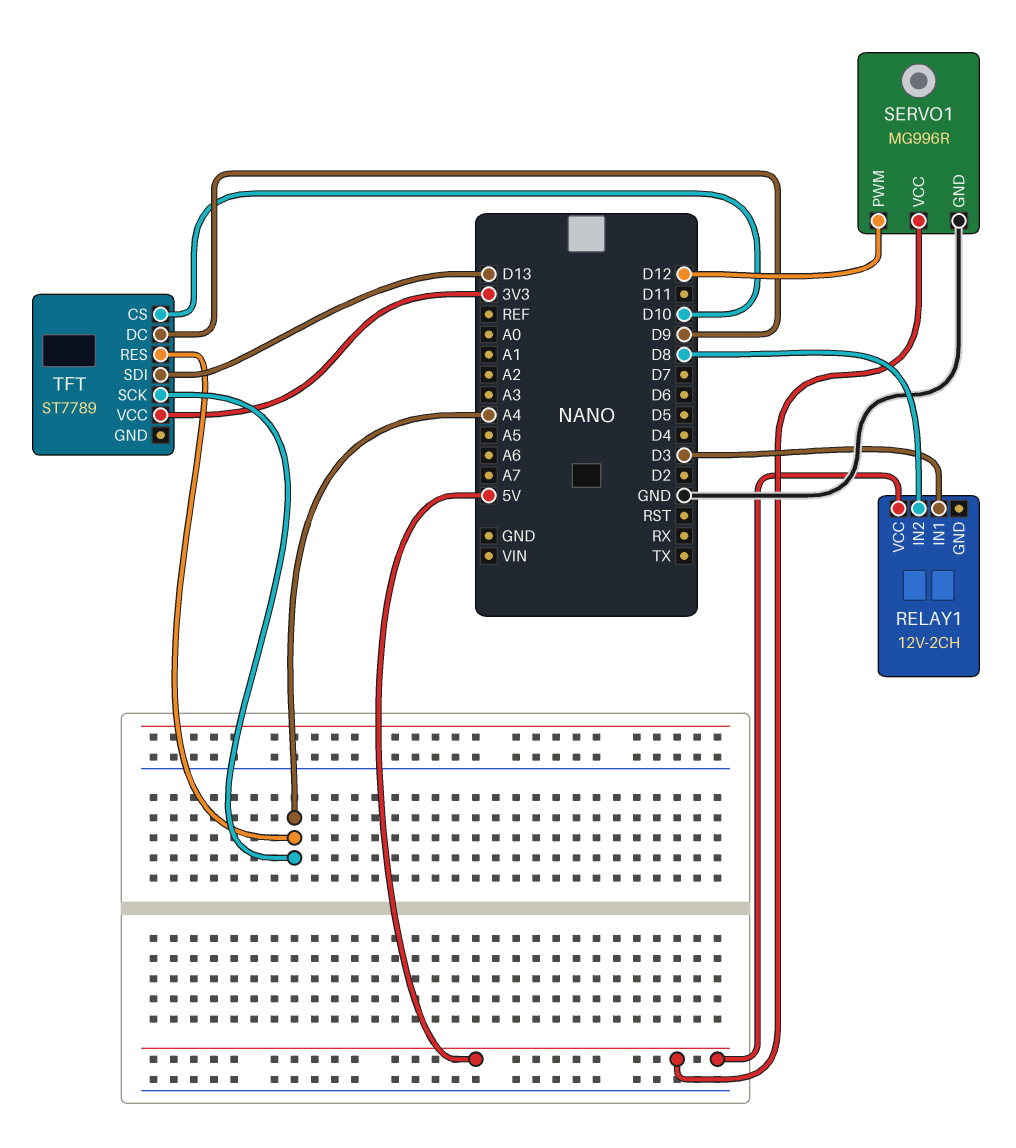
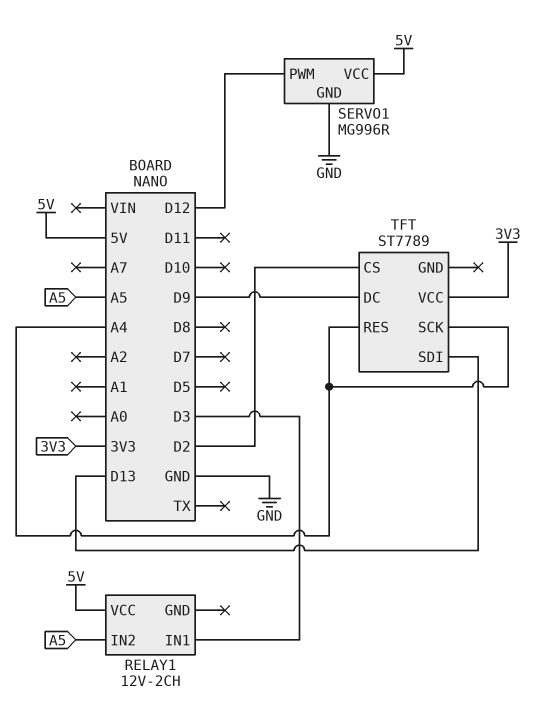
RELAY1 pin IN2: D8 -> A5
TFT pin CS: D10 -> D2

